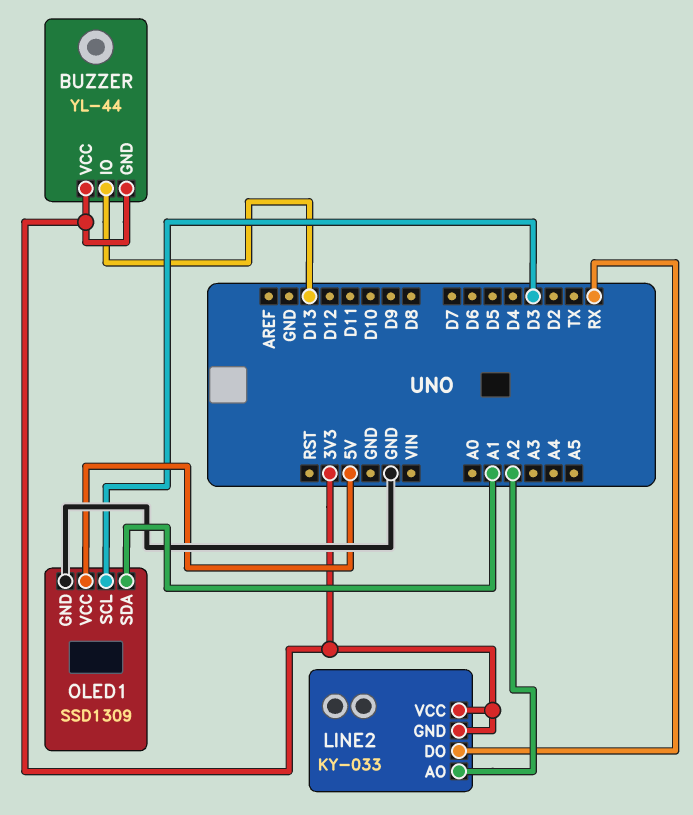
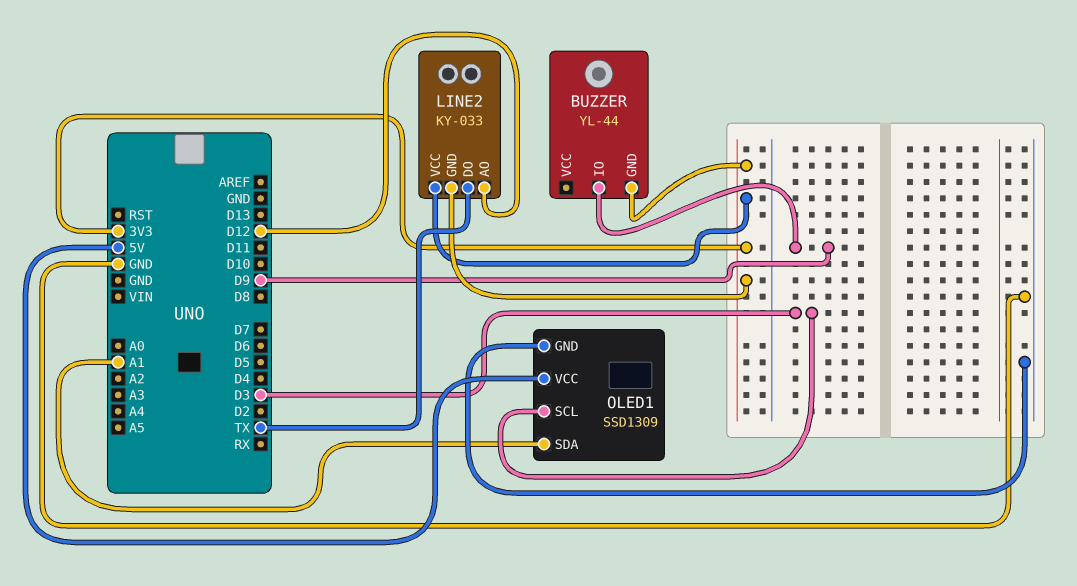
BUZZER pin IO: D13 -> D9
BUZZER pin VCC: 3V3 -> none
LINE2 pin AO: A2 -> D12
LINE2 pin DO: RX -> TX

